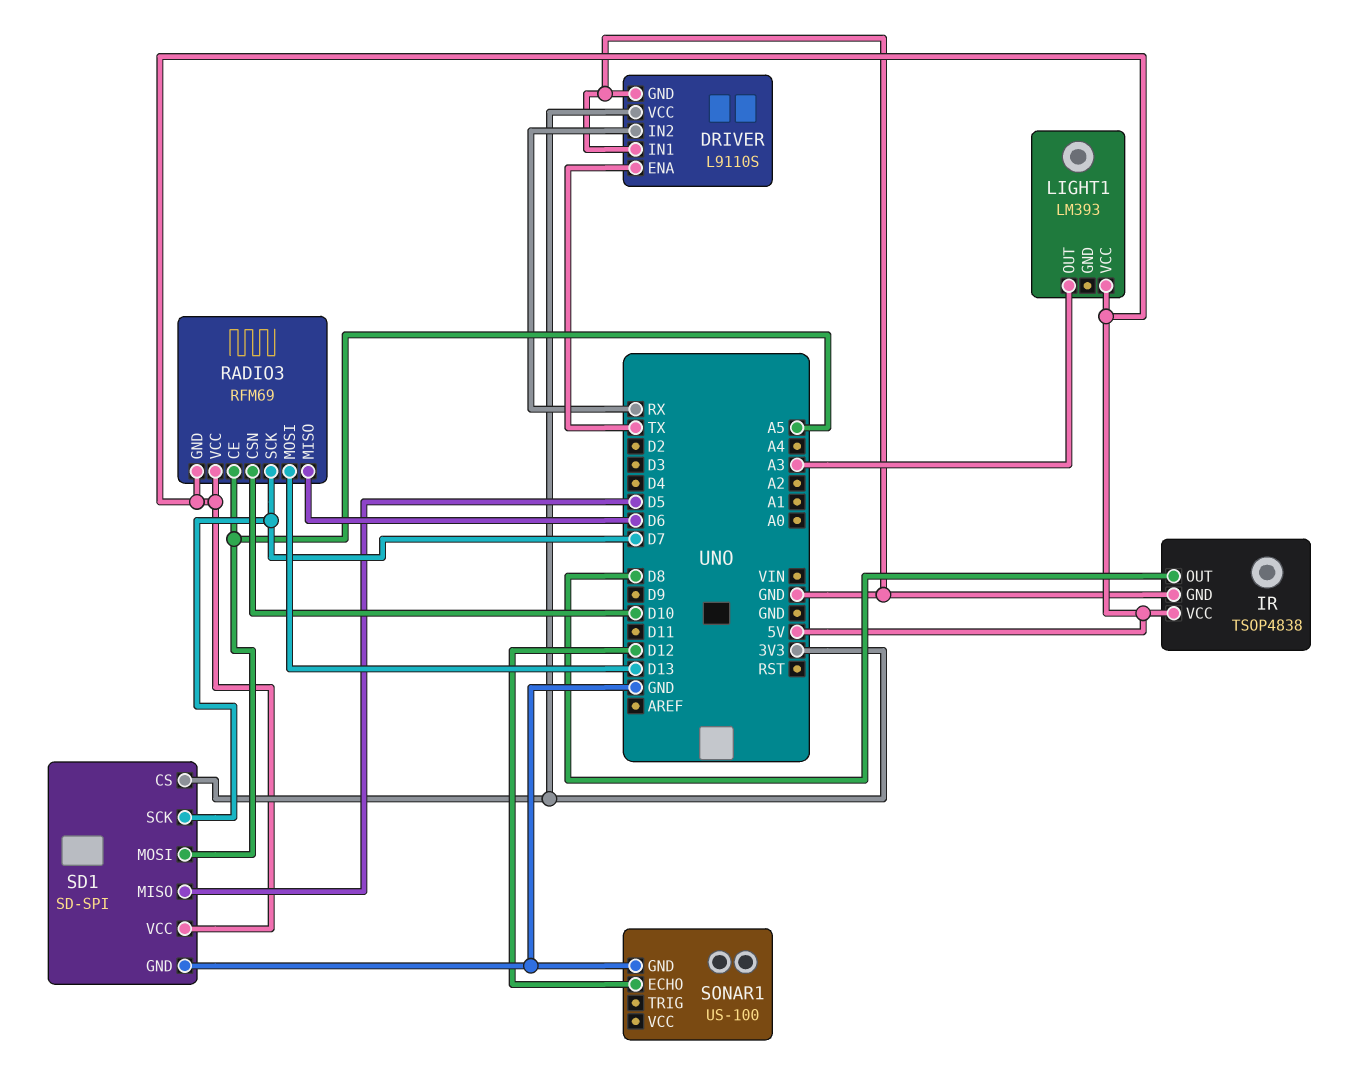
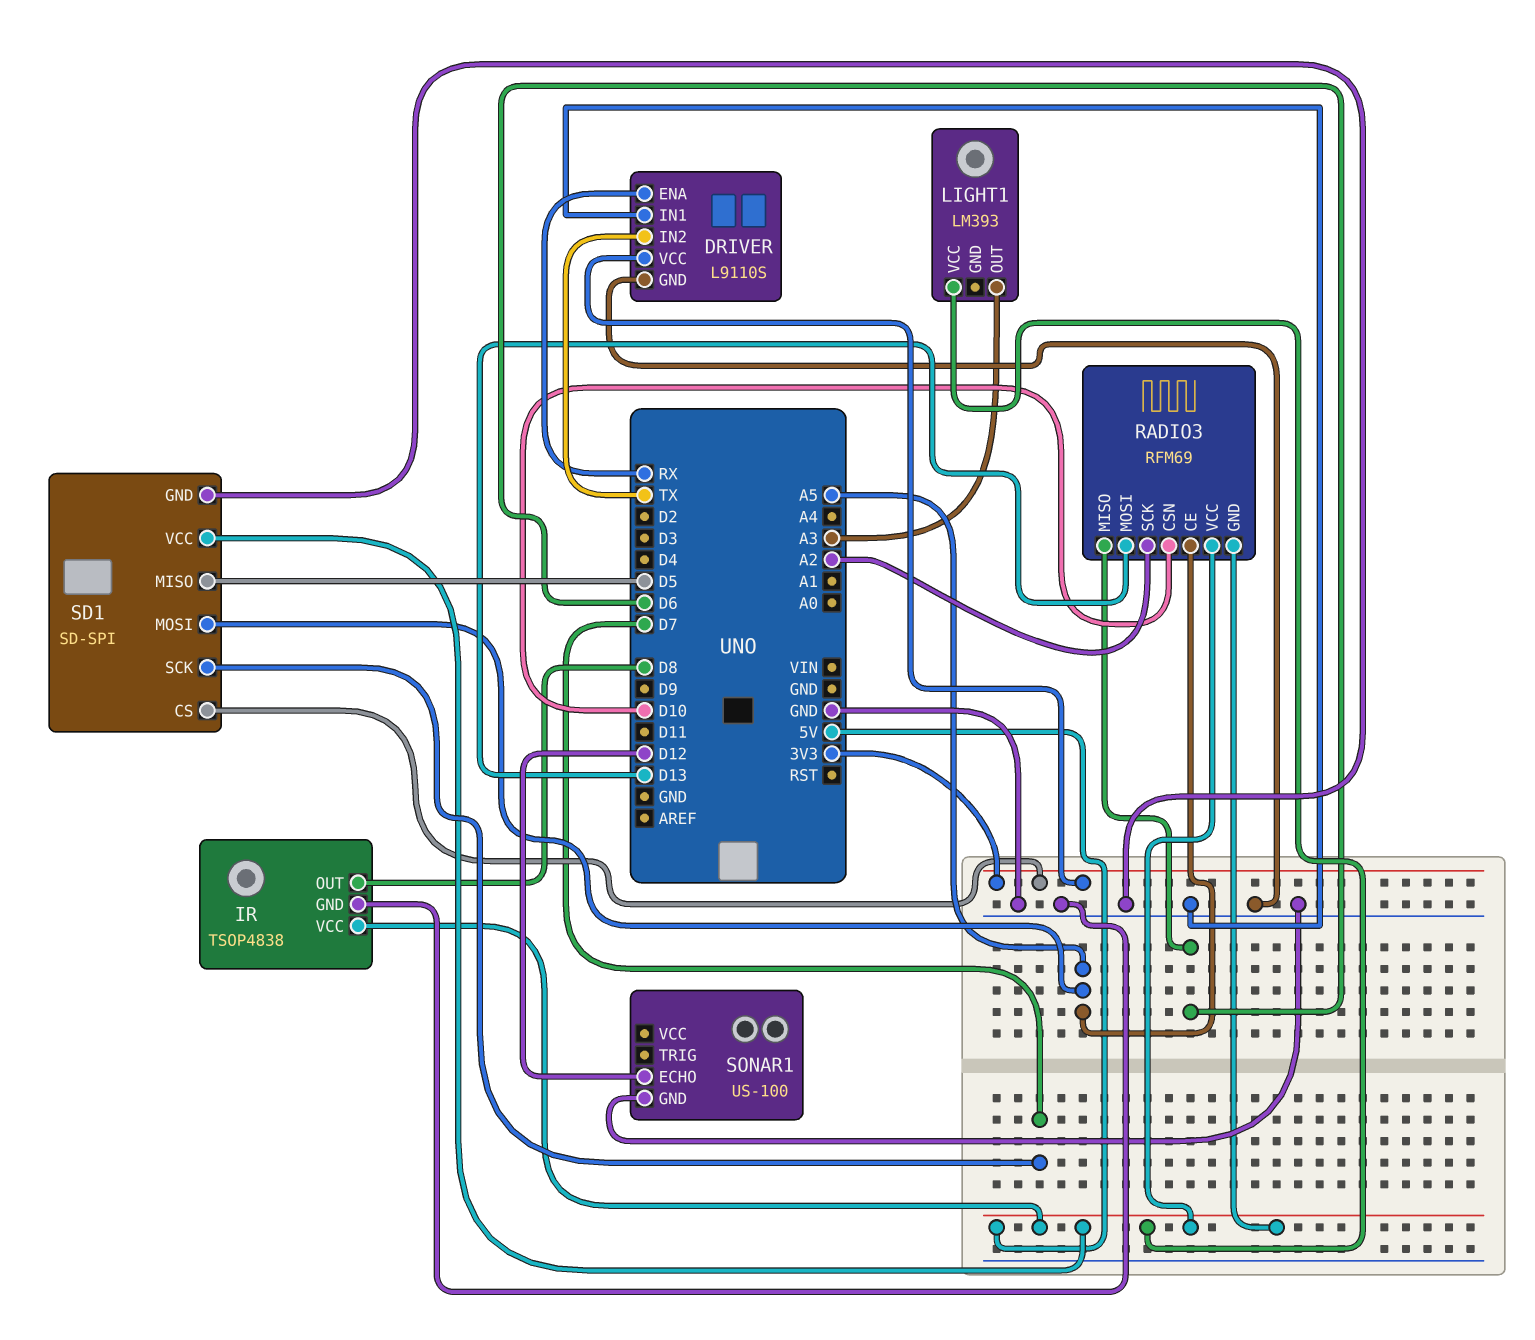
DRIVER pin ENA: TX -> RX
DRIVER pin IN2: RX -> TX
RADIO3 pin SCK: D7 -> A2

